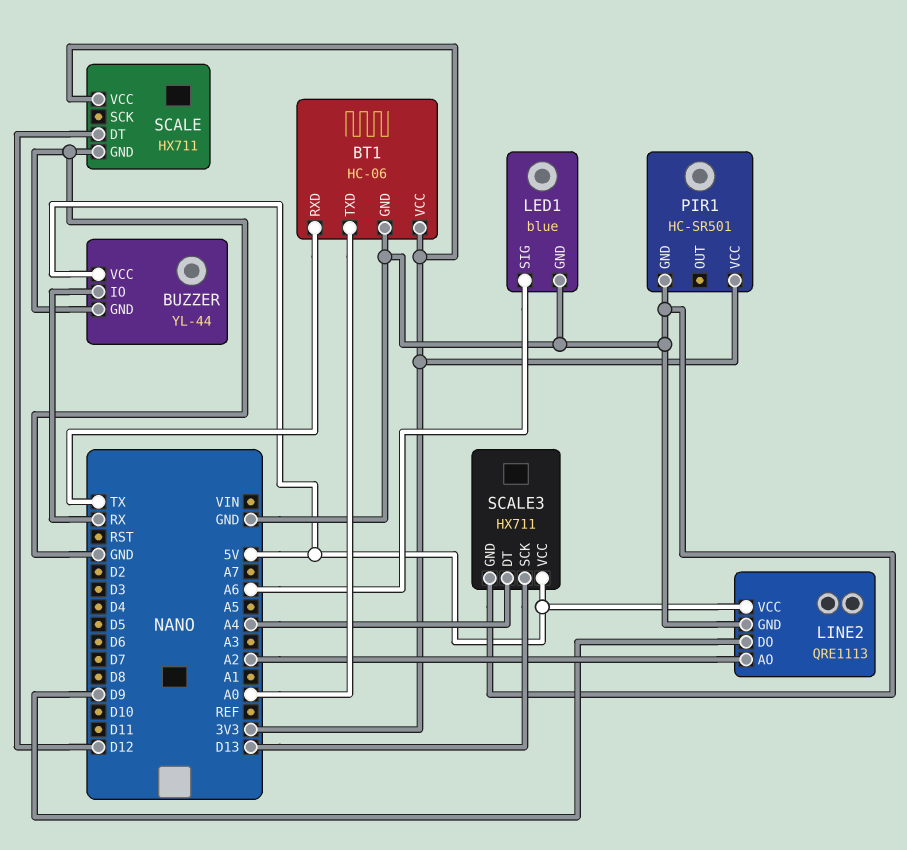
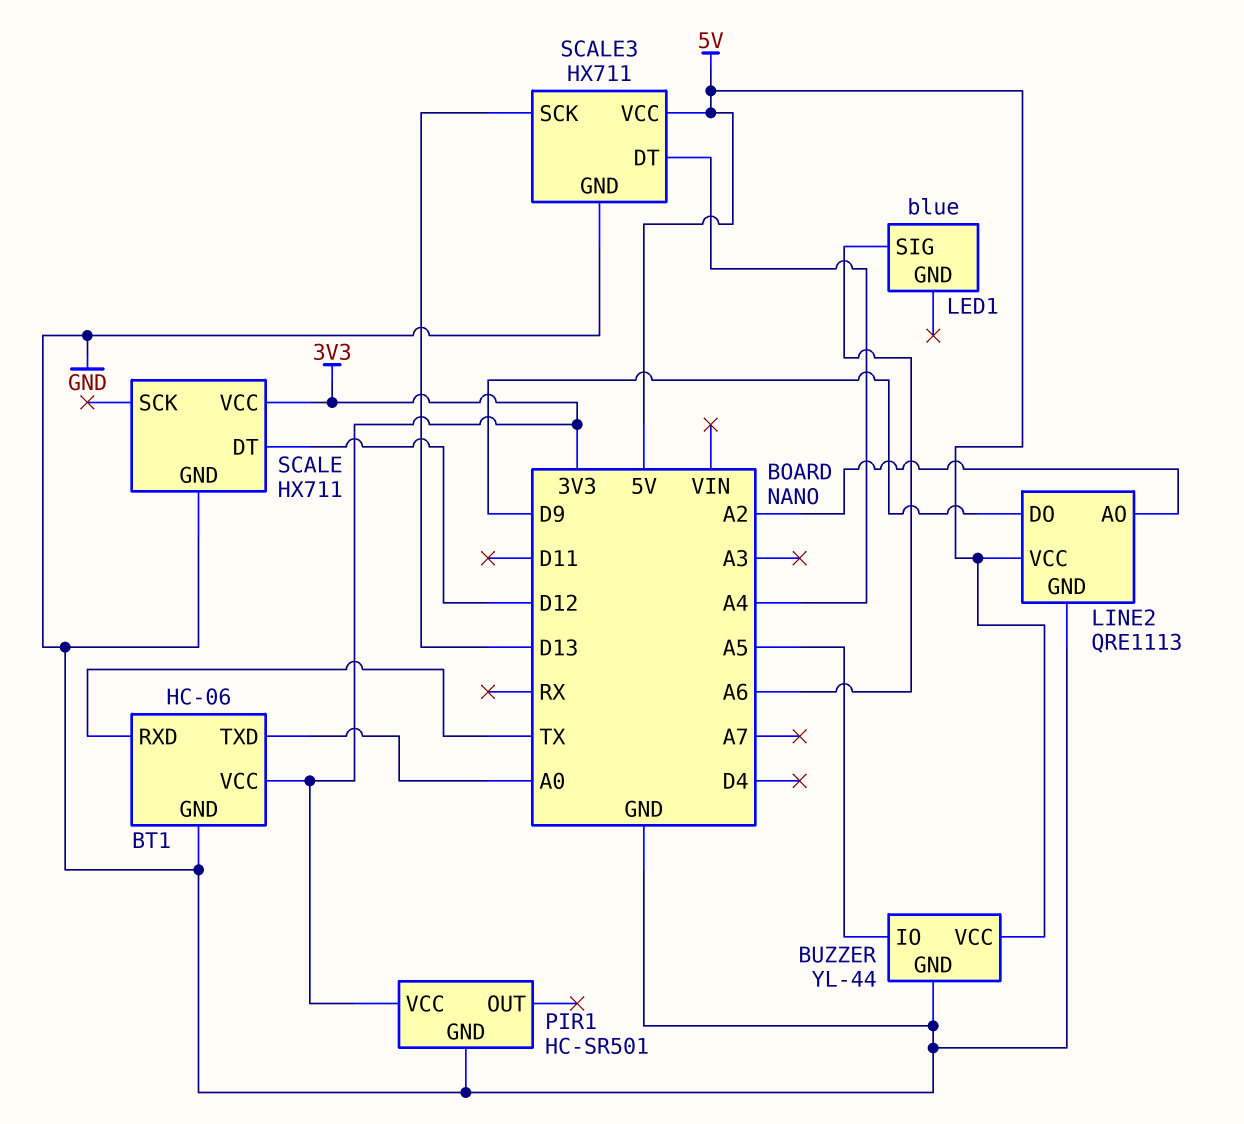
BUZZER pin IO: RX -> A5
LED1 pin GND: GND -> none

